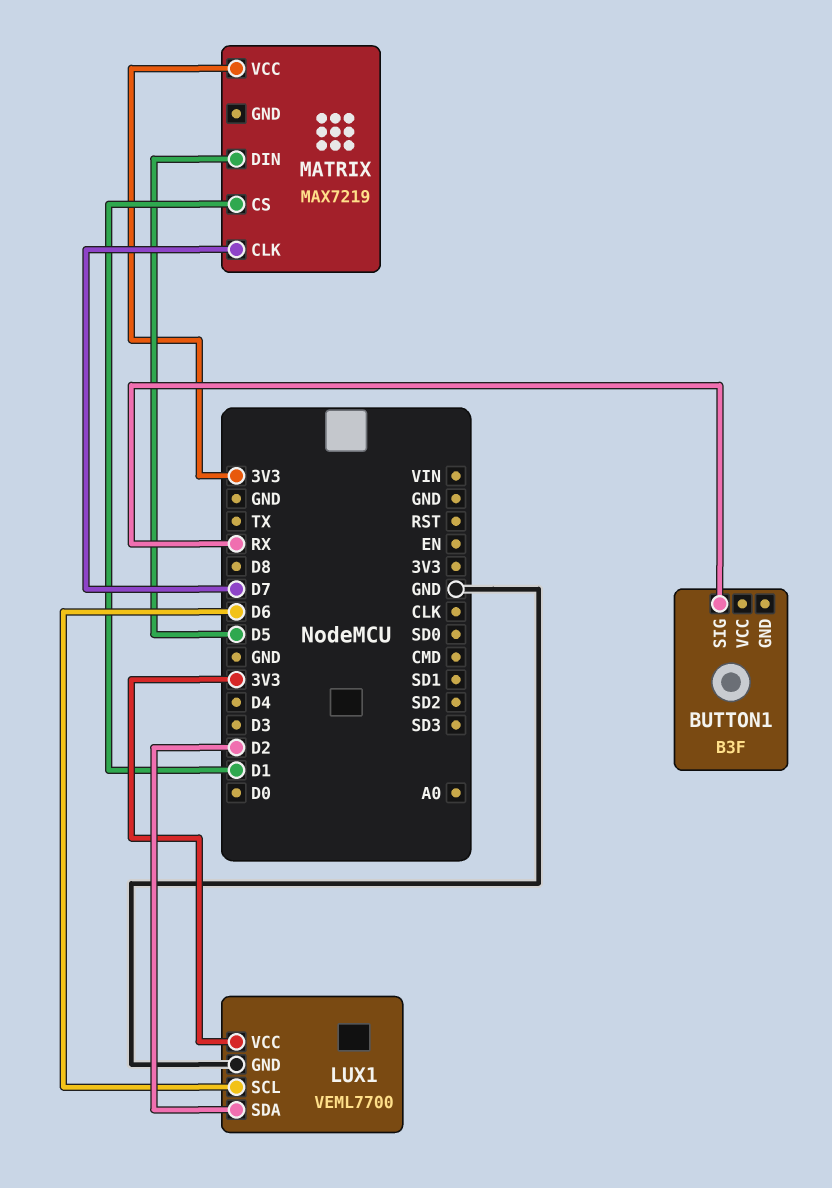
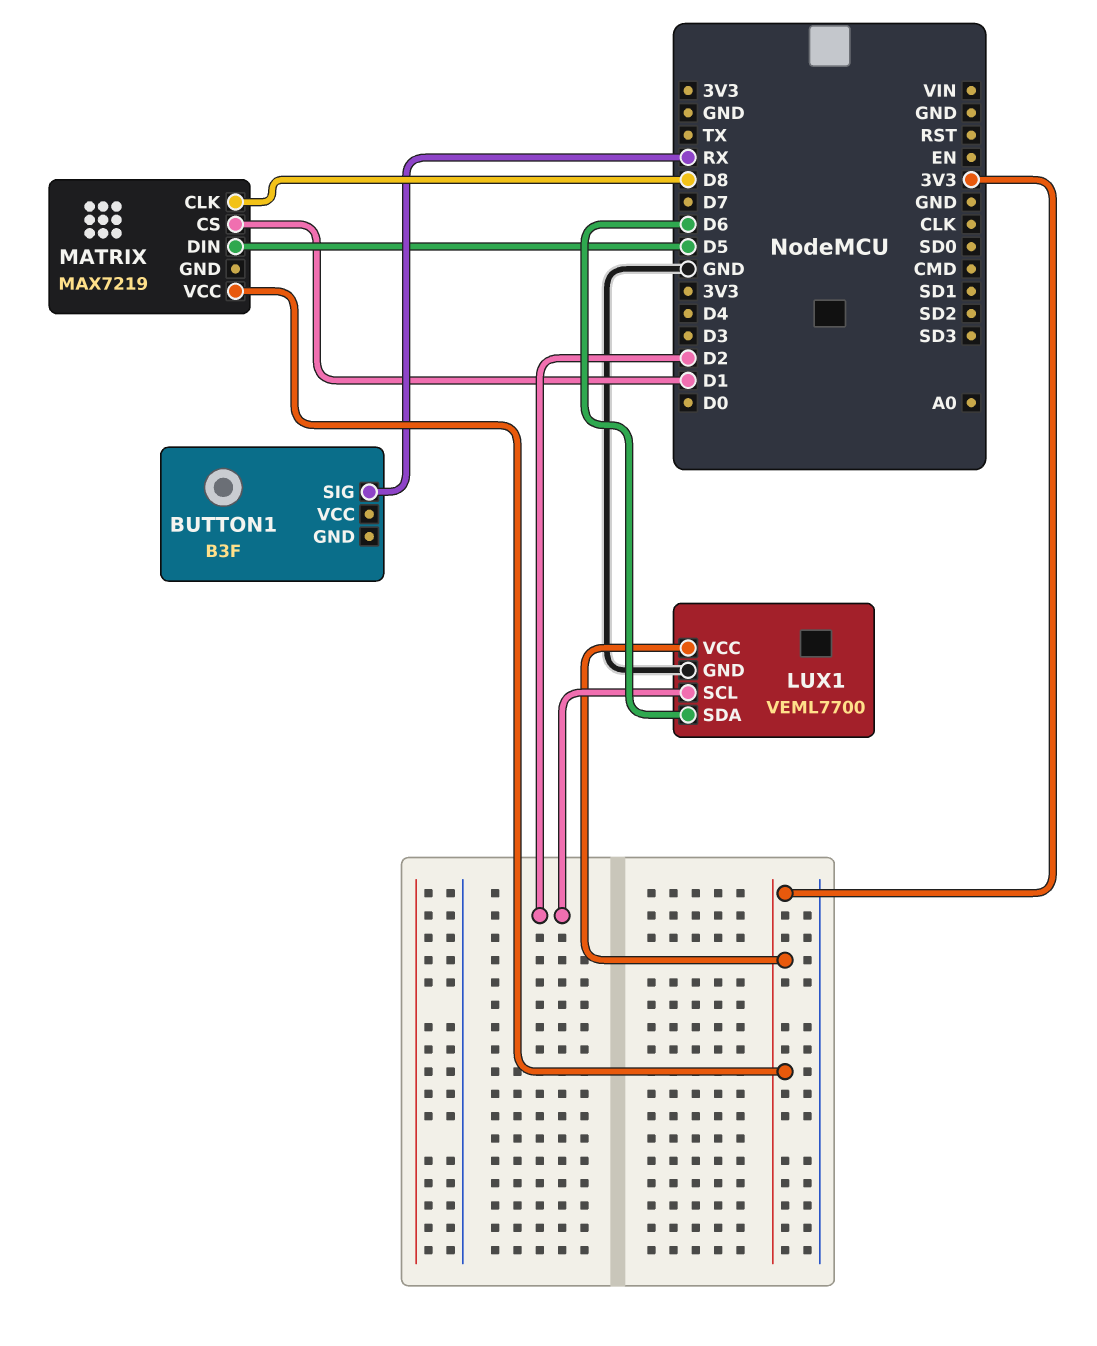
LUX1 pin SCL: D6 -> D2
LUX1 pin SDA: D2 -> D6
MATRIX pin CLK: D7 -> D8

